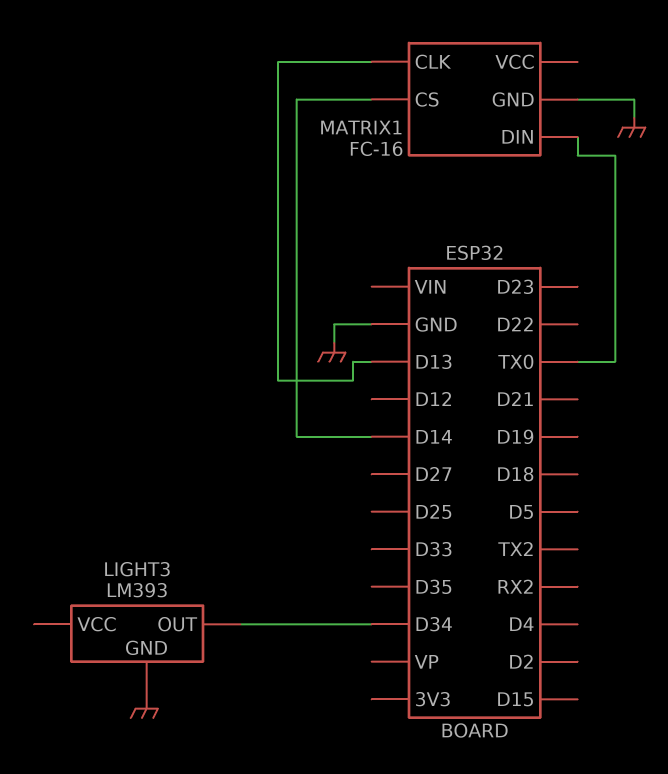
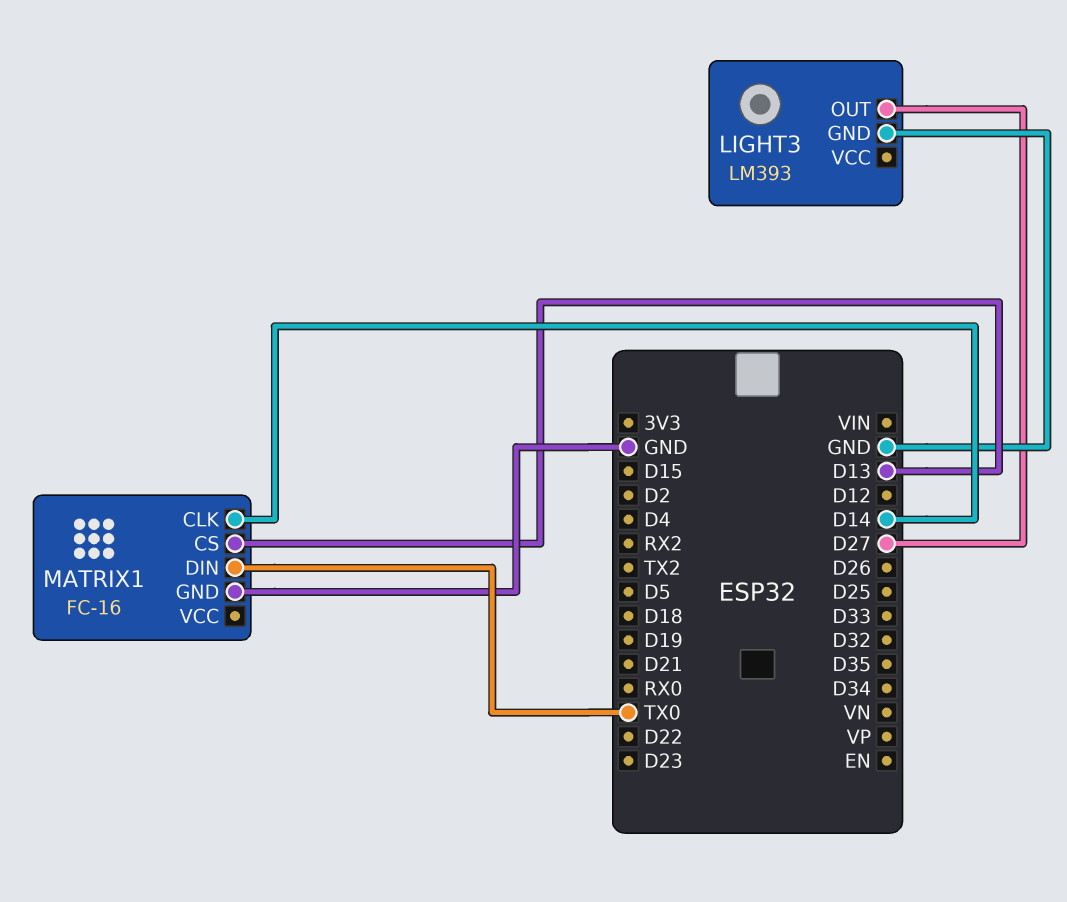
LIGHT3 pin OUT: D34 -> D27
MATRIX1 pin CLK: D13 -> D14
MATRIX1 pin CS: D14 -> D13

